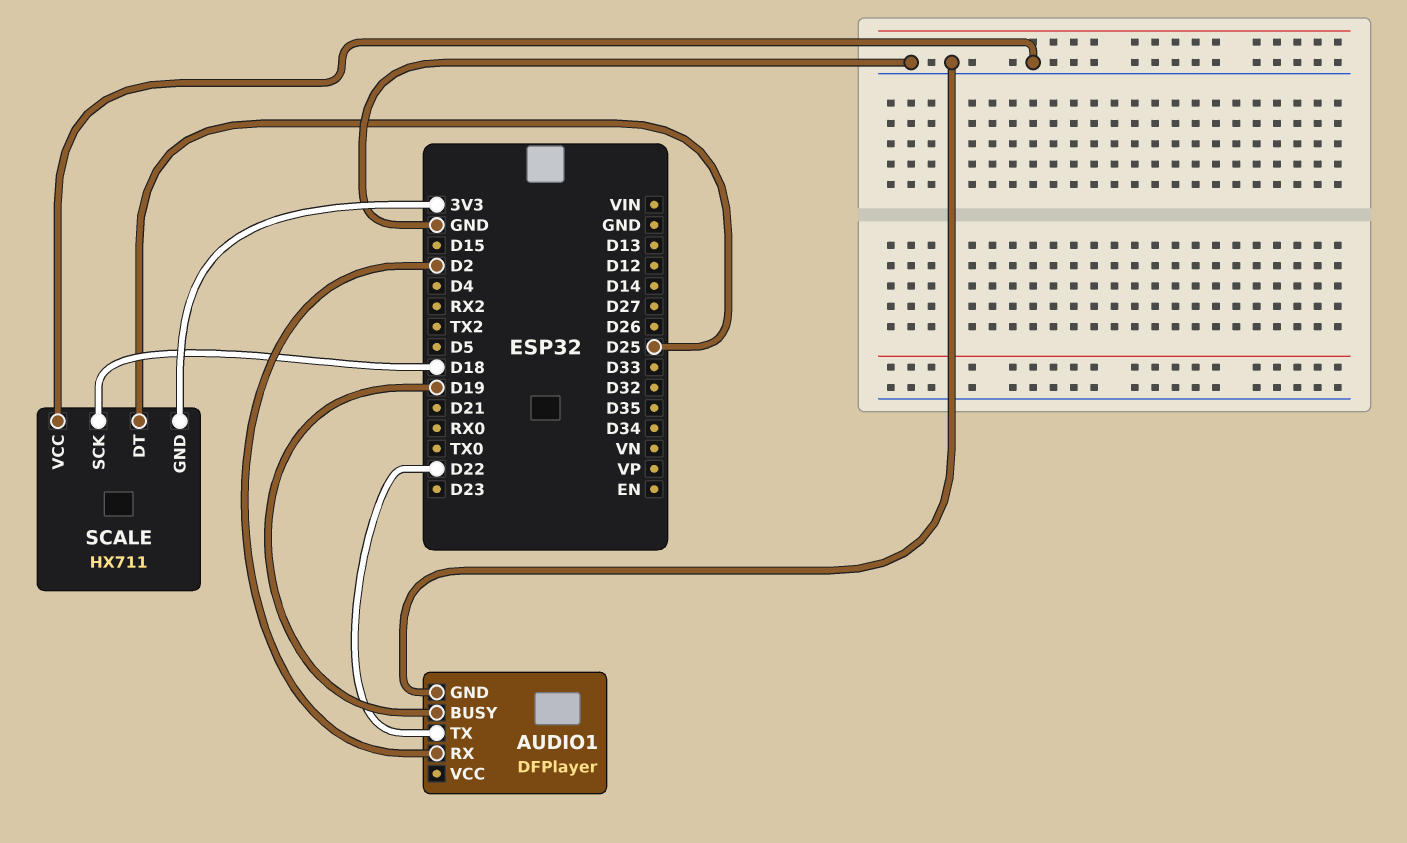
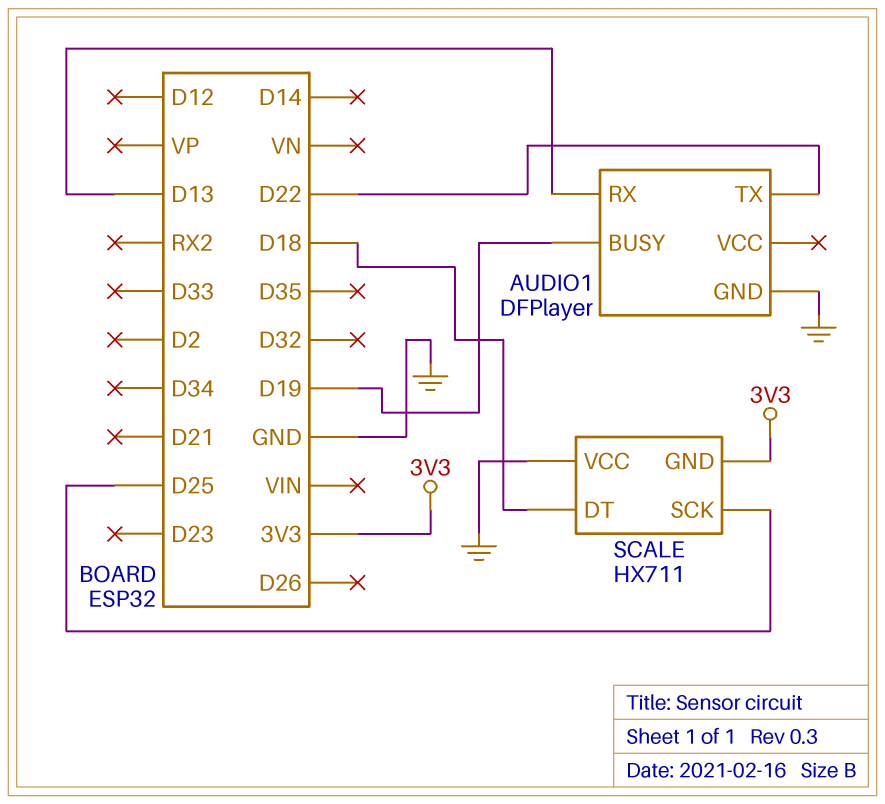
AUDIO1 pin RX: D2 -> D13
SCALE pin DT: D25 -> D18
SCALE pin SCK: D18 -> D25

